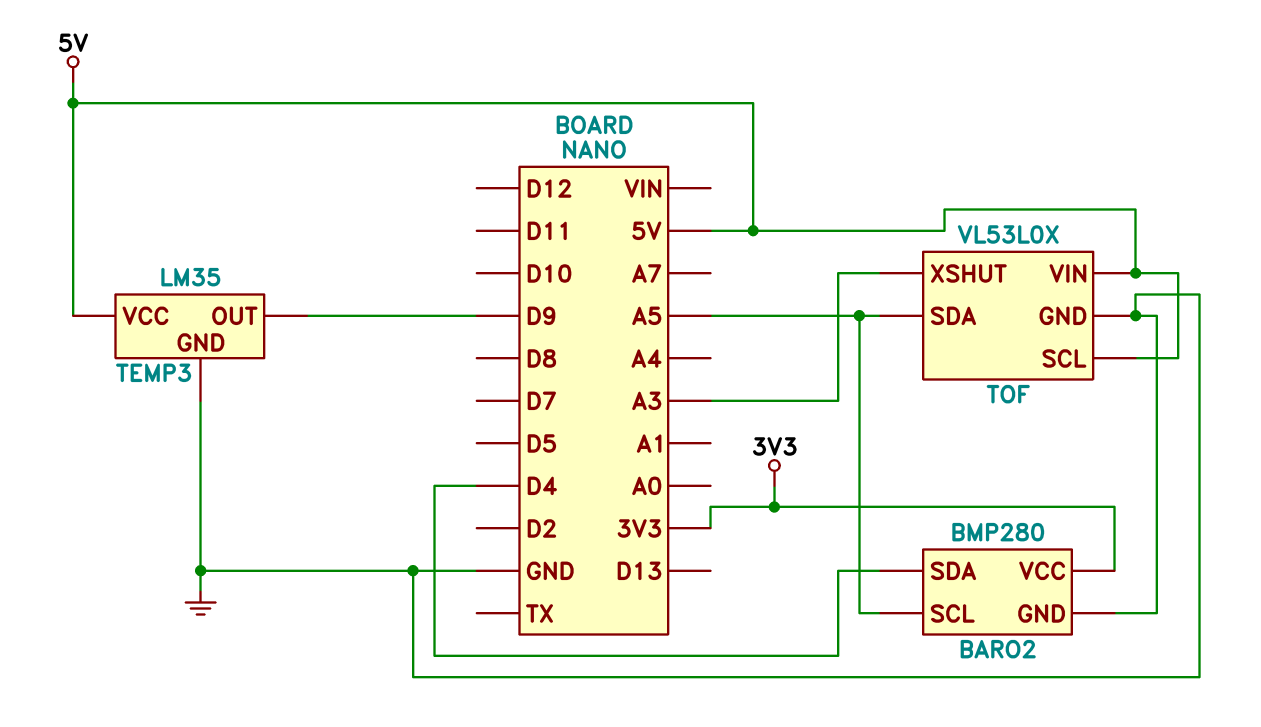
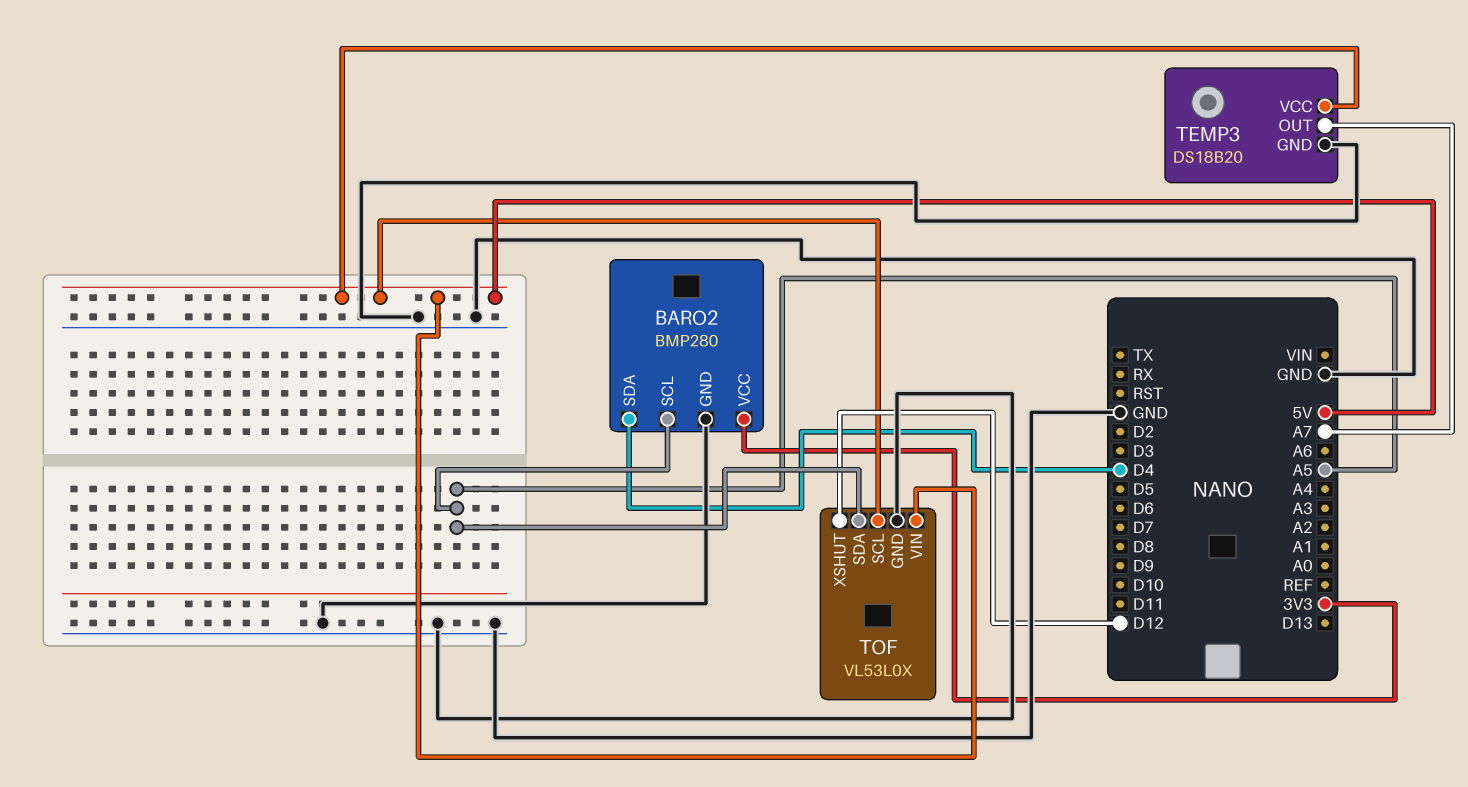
TEMP3: LM35 -> DS18B20
TEMP3 pin OUT: D9 -> A7
TOF pin XSHUT: A3 -> D12

